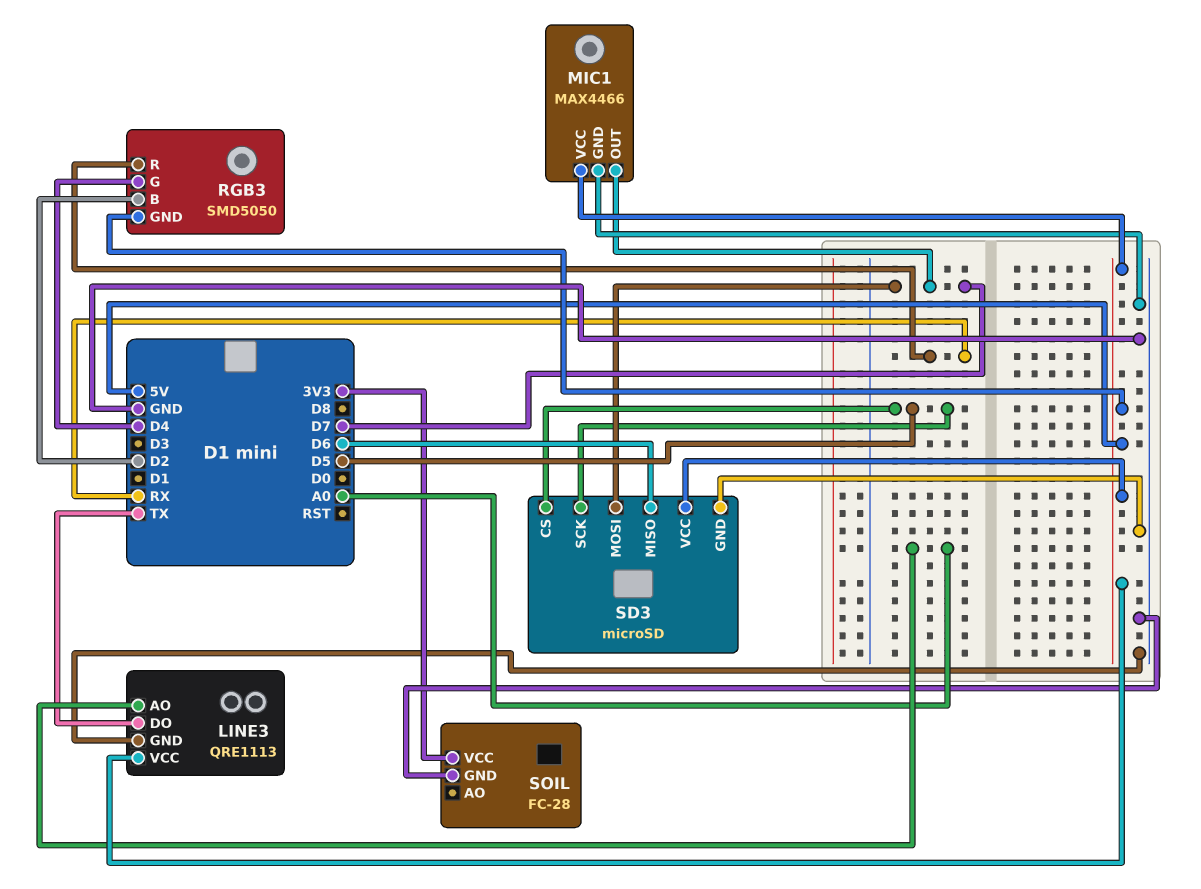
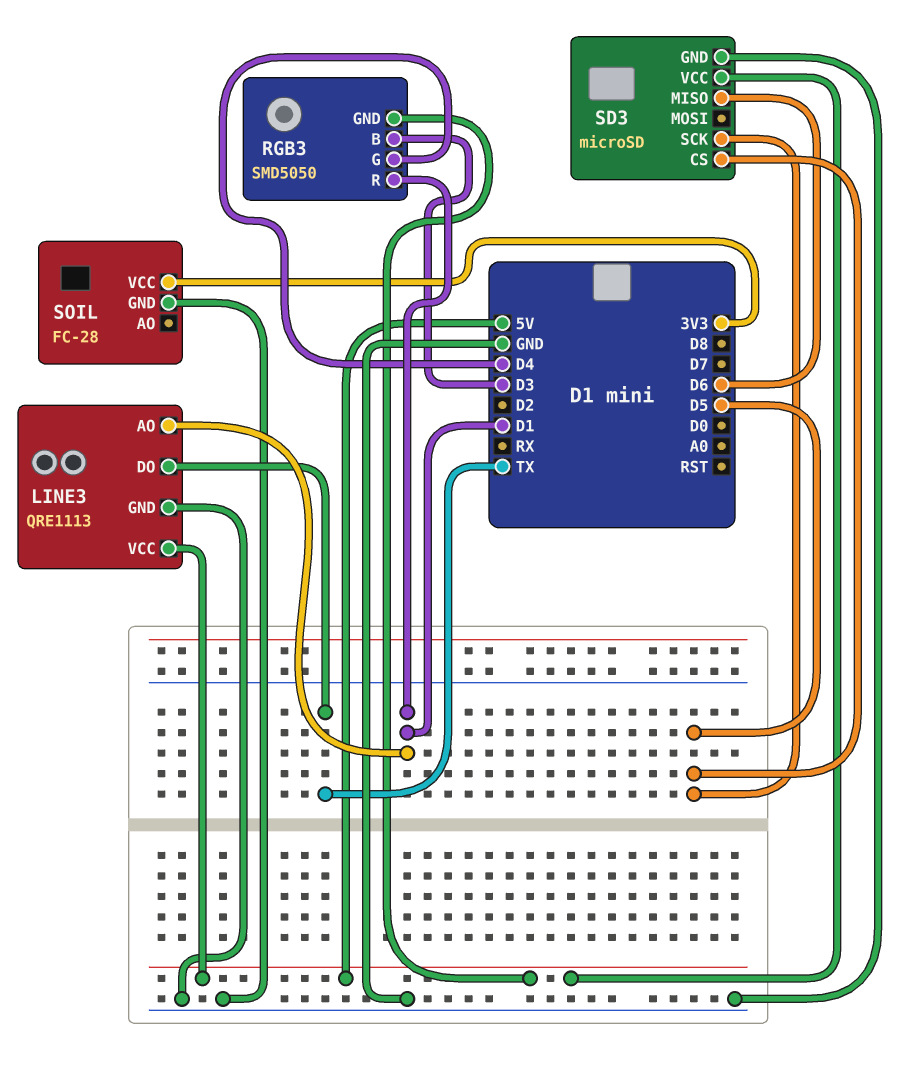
LINE3 pin AO: A0 -> D1
MIC1: MAX4466 -> none
MIC1 pin GND: GND -> none
MIC1 pin OUT: D7 -> none
MIC1 pin VCC: 5V -> none
RGB3 pin B: D2 -> D3
RGB3 pin R: RX -> D1
SD3 pin MOSI: D7 -> none

